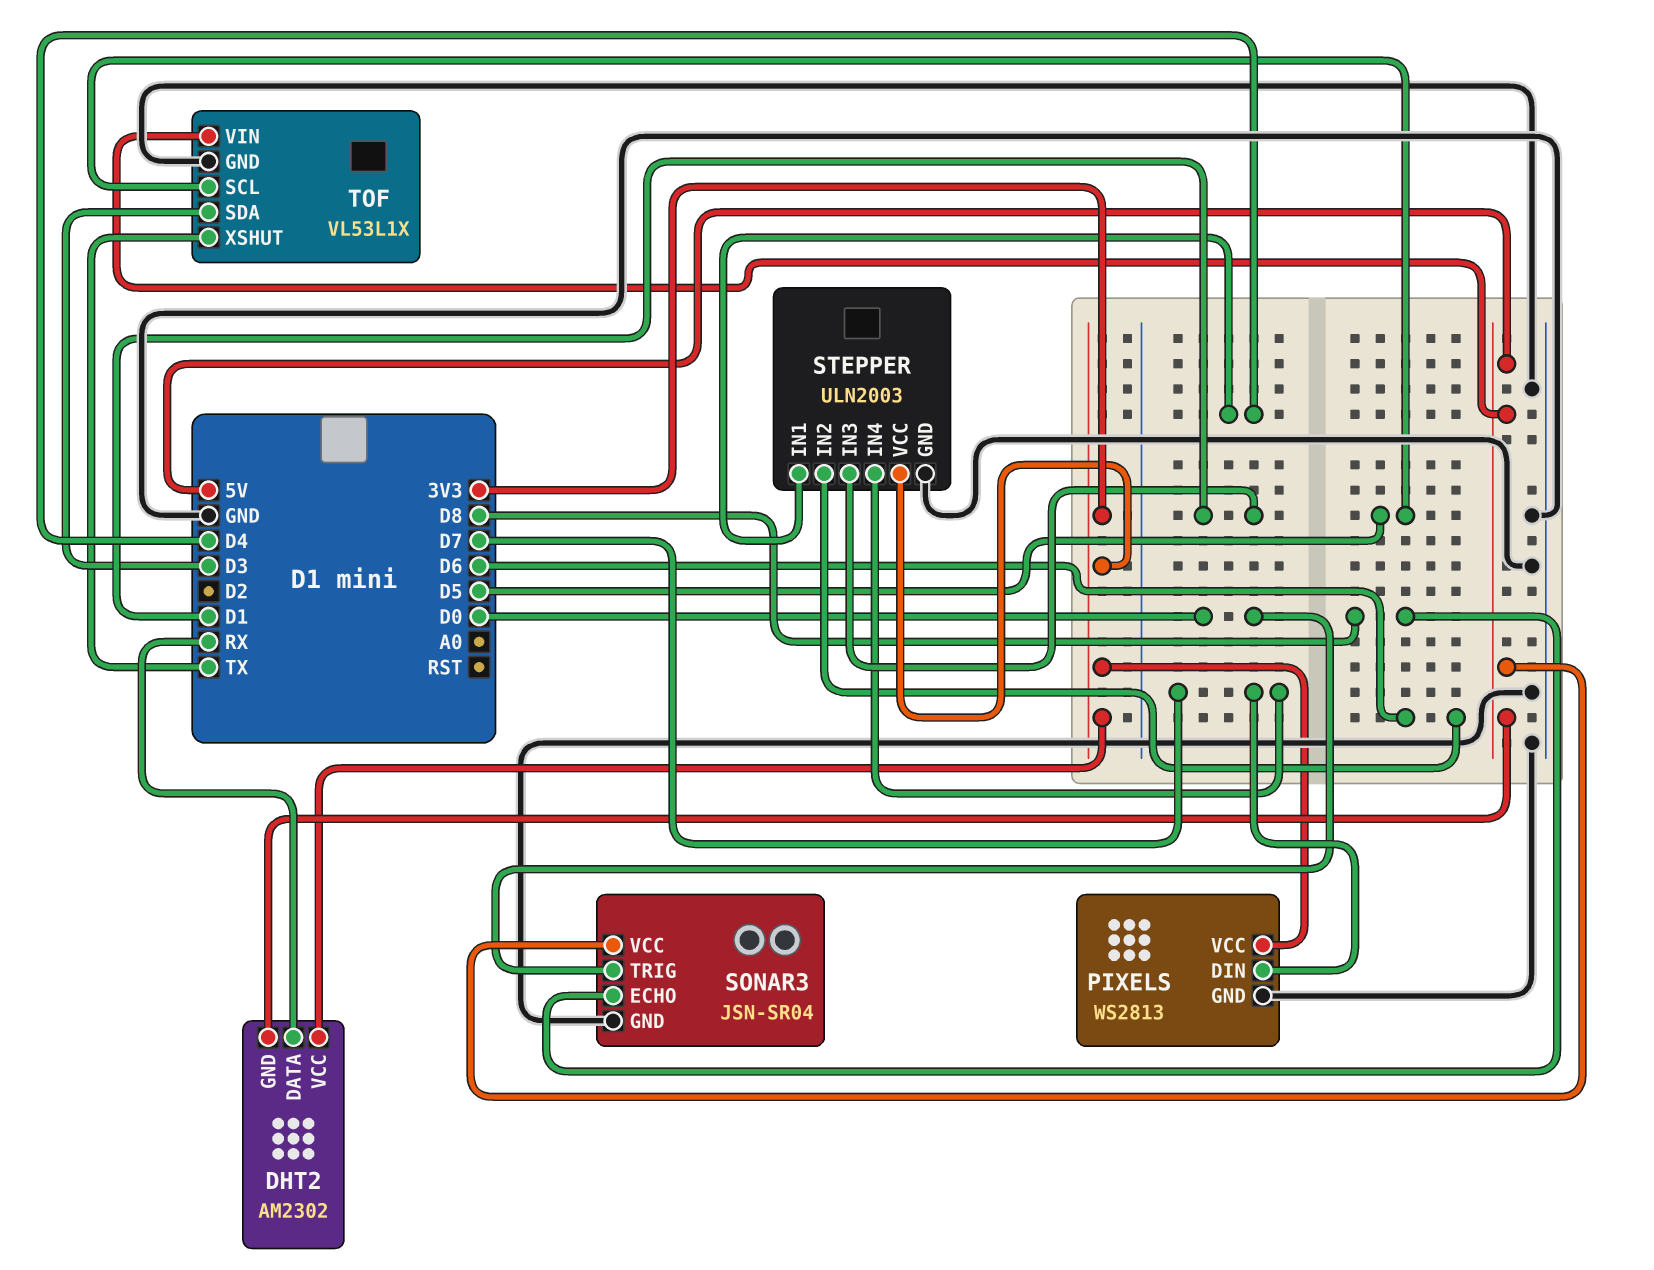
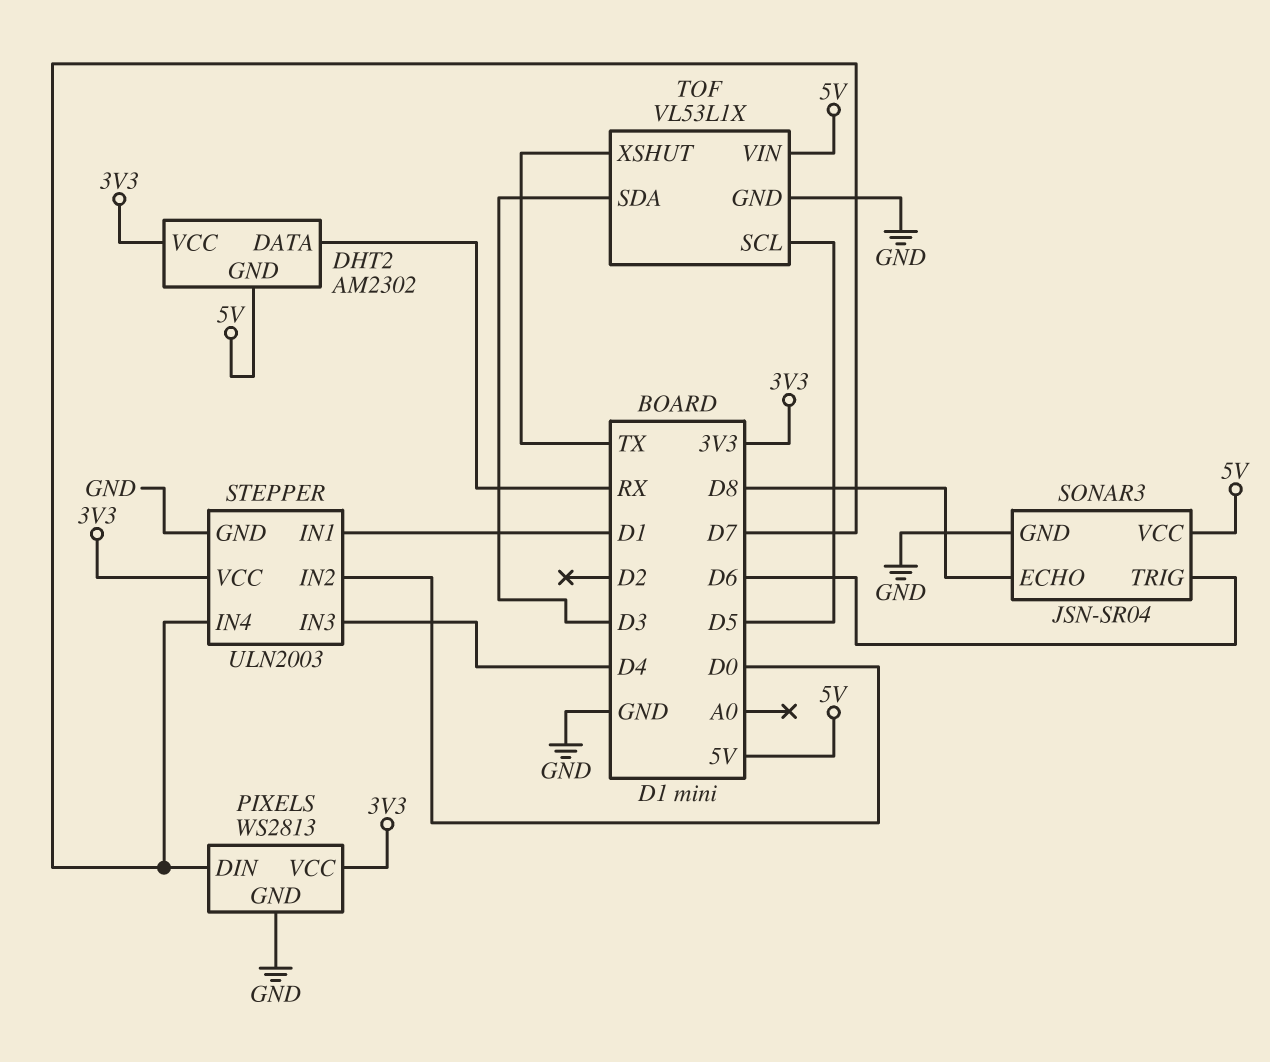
SONAR3 pin TRIG: D0 -> D6
STEPPER pin IN1: D4 -> D1
STEPPER pin IN2: D6 -> D0
STEPPER pin IN3: D1 -> D4

